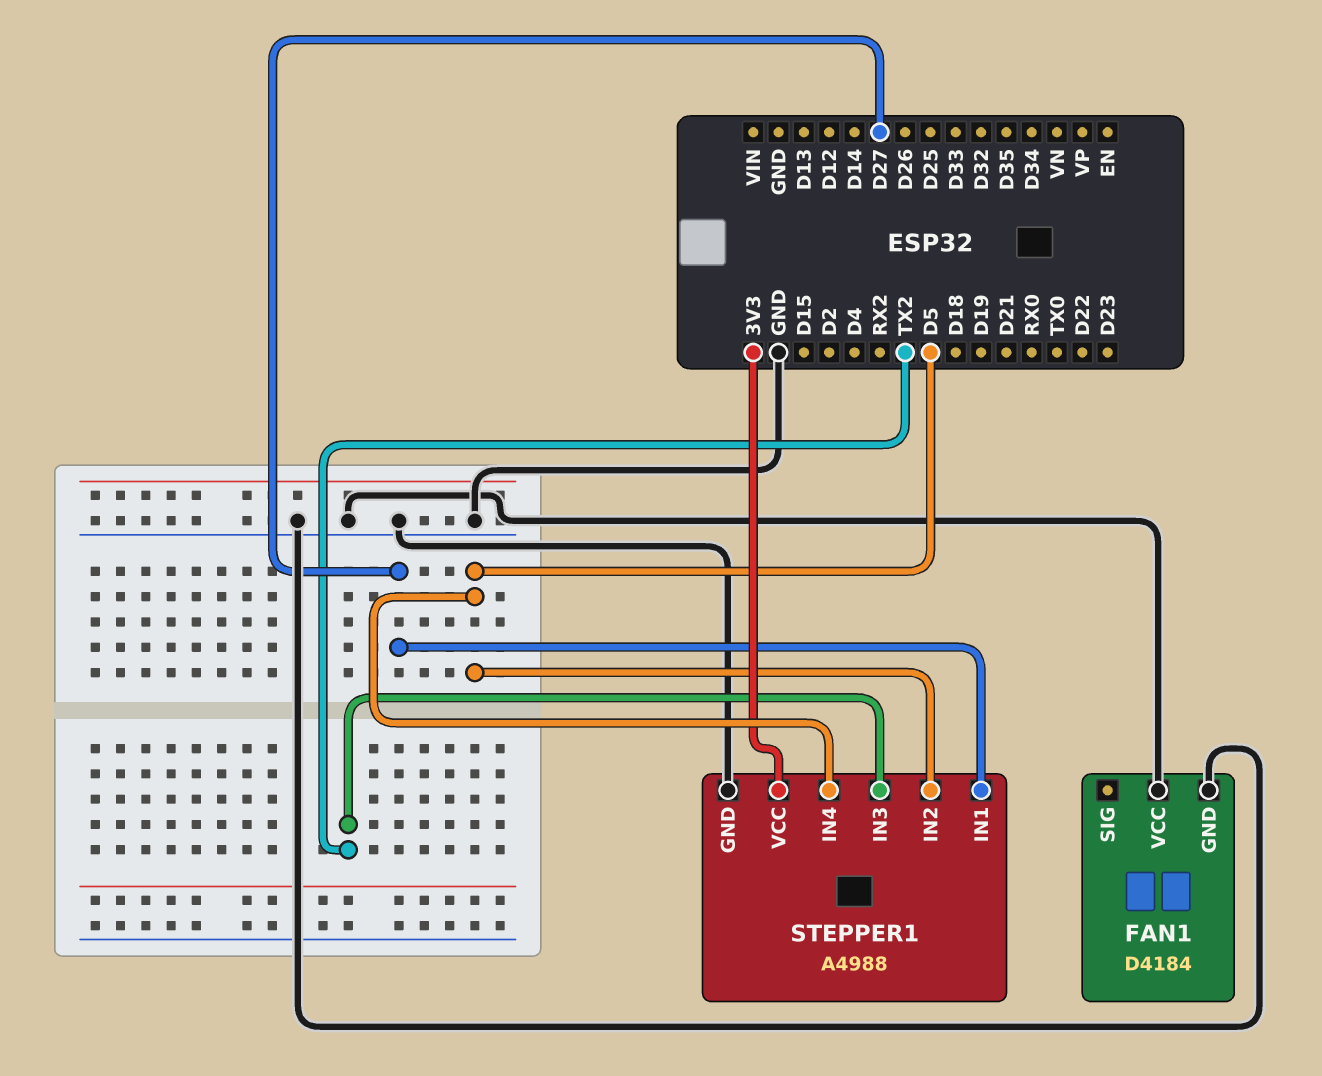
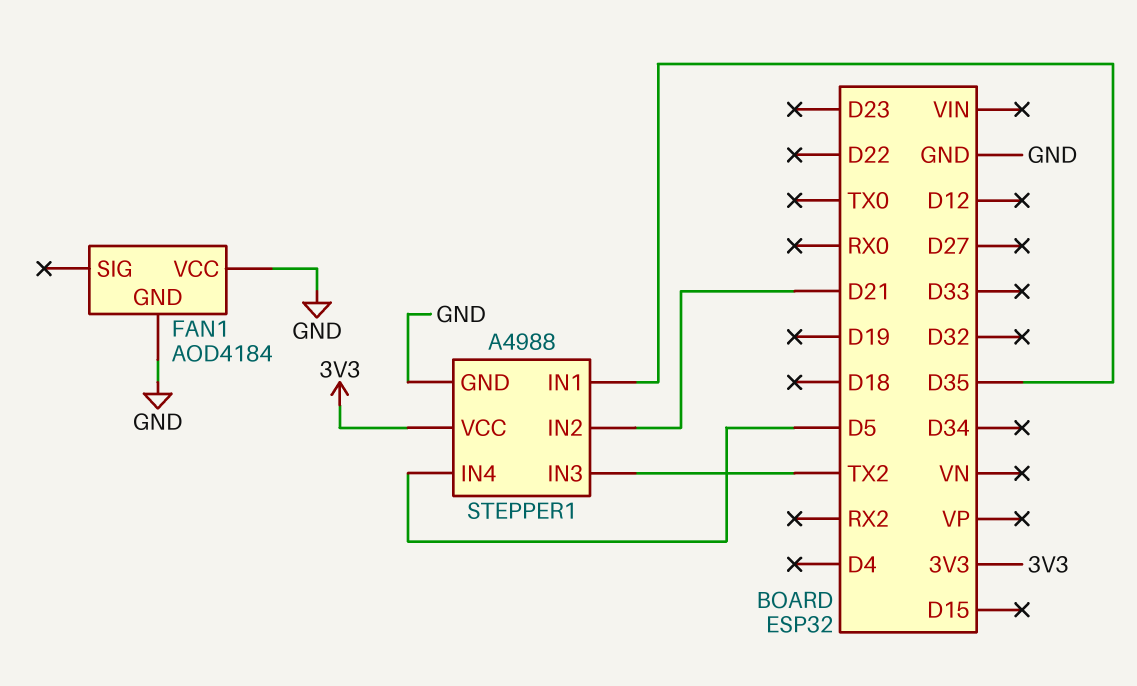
FAN1: D4184 -> AOD4184
STEPPER1 pin IN1: D27 -> D35
STEPPER1 pin IN2: D5 -> D21

